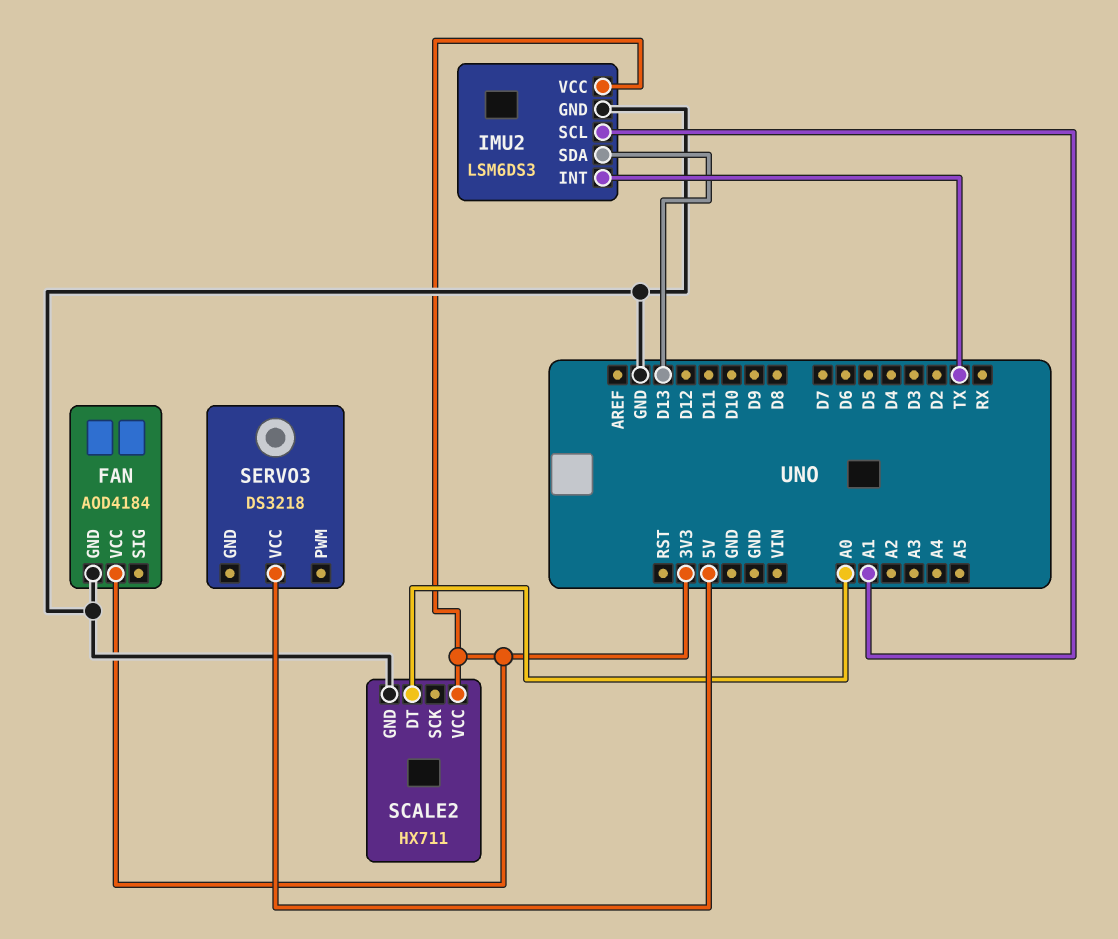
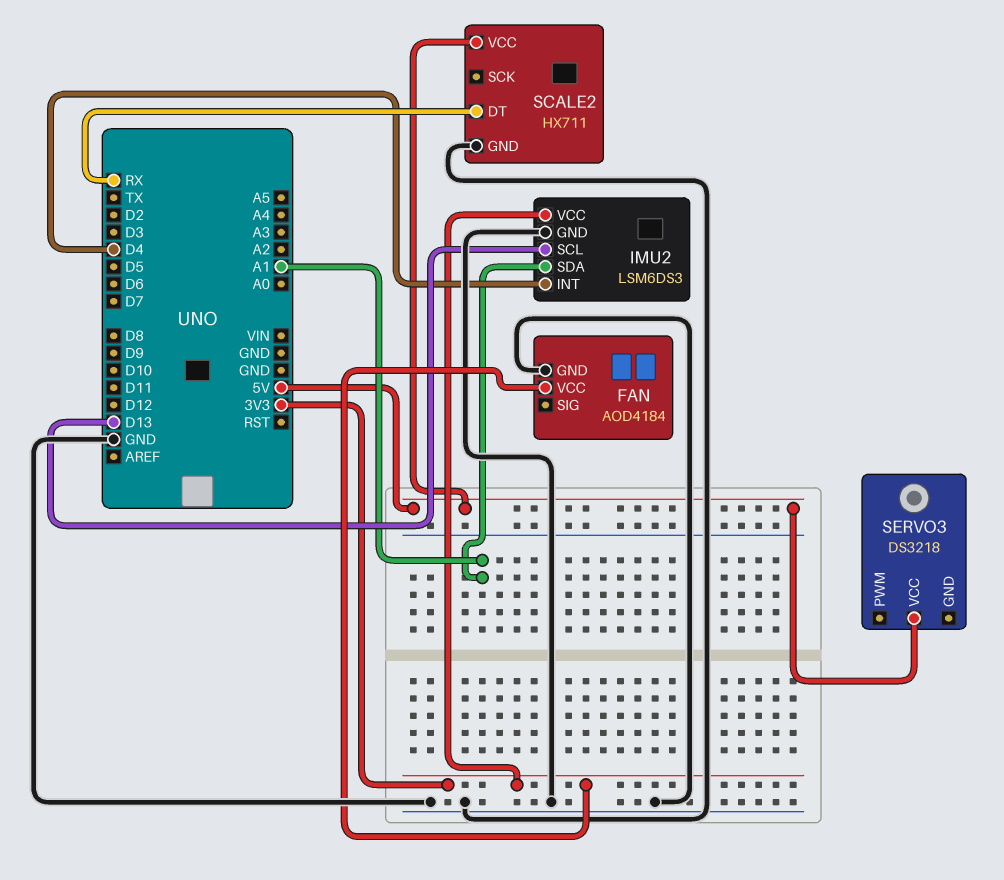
IMU2 pin INT: TX -> D4
IMU2 pin SCL: A1 -> D13
IMU2 pin SDA: D13 -> A1
SCALE2 pin DT: A0 -> RX
SCALE2 pin VCC: 3V3 -> 5V

